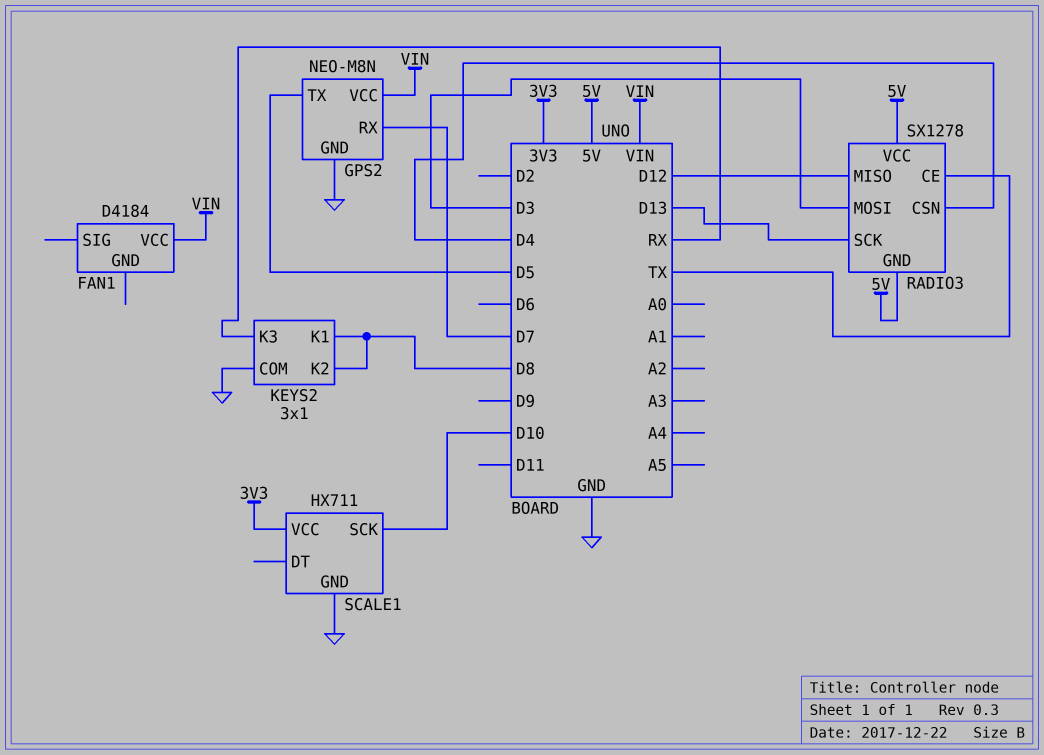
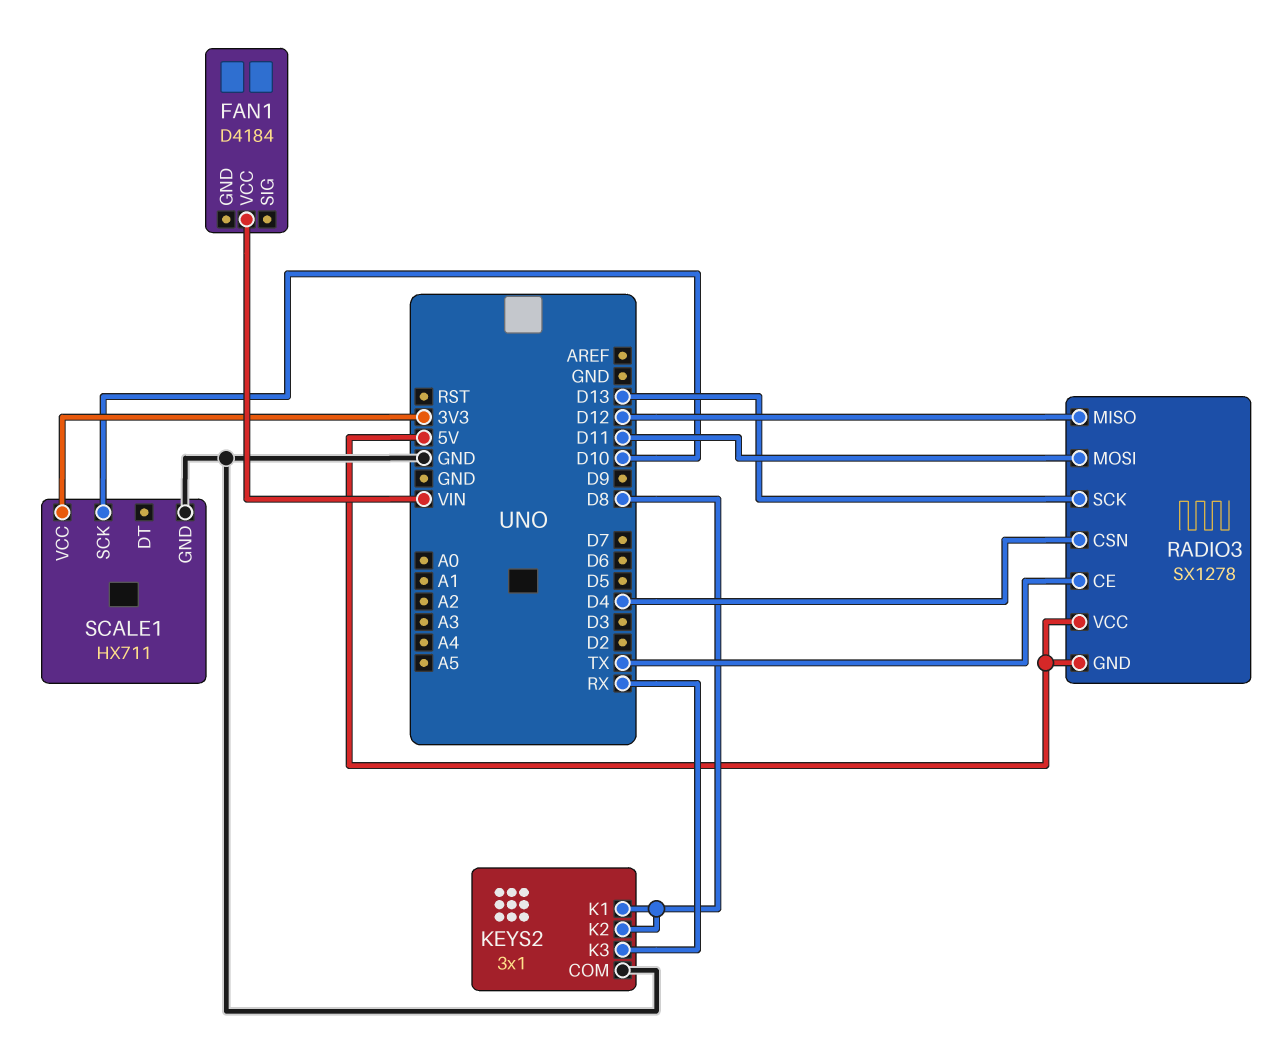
GPS2: NEO-M8N -> none
GPS2 pin GND: GND -> none
GPS2 pin RX: D7 -> none
GPS2 pin TX: D5 -> none
GPS2 pin VCC: VIN -> none
RADIO3 pin MOSI: D3 -> D11

